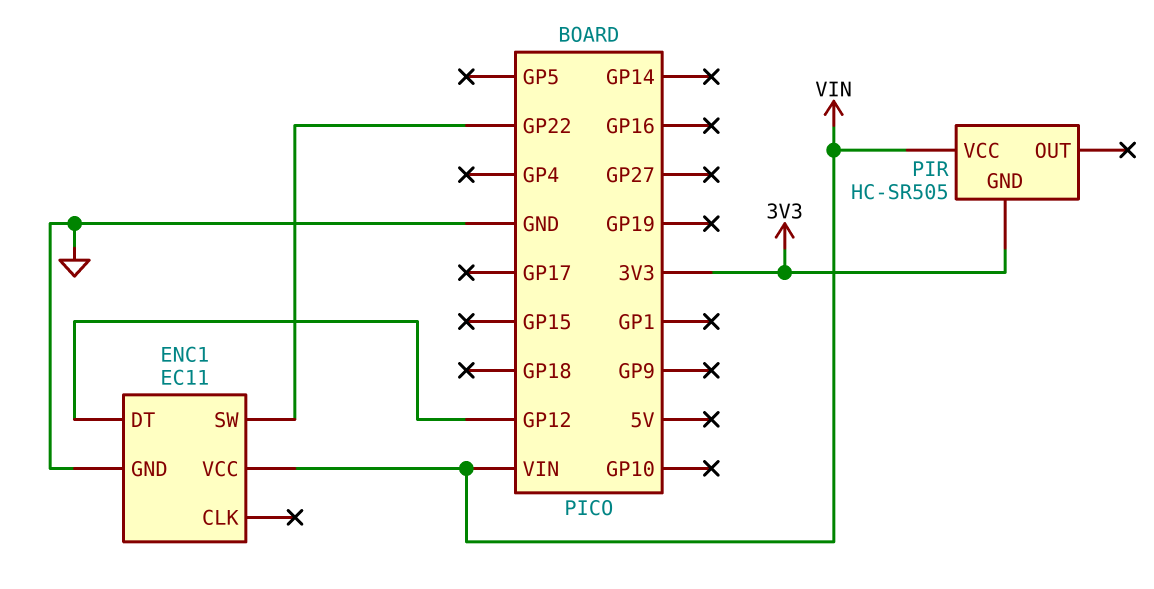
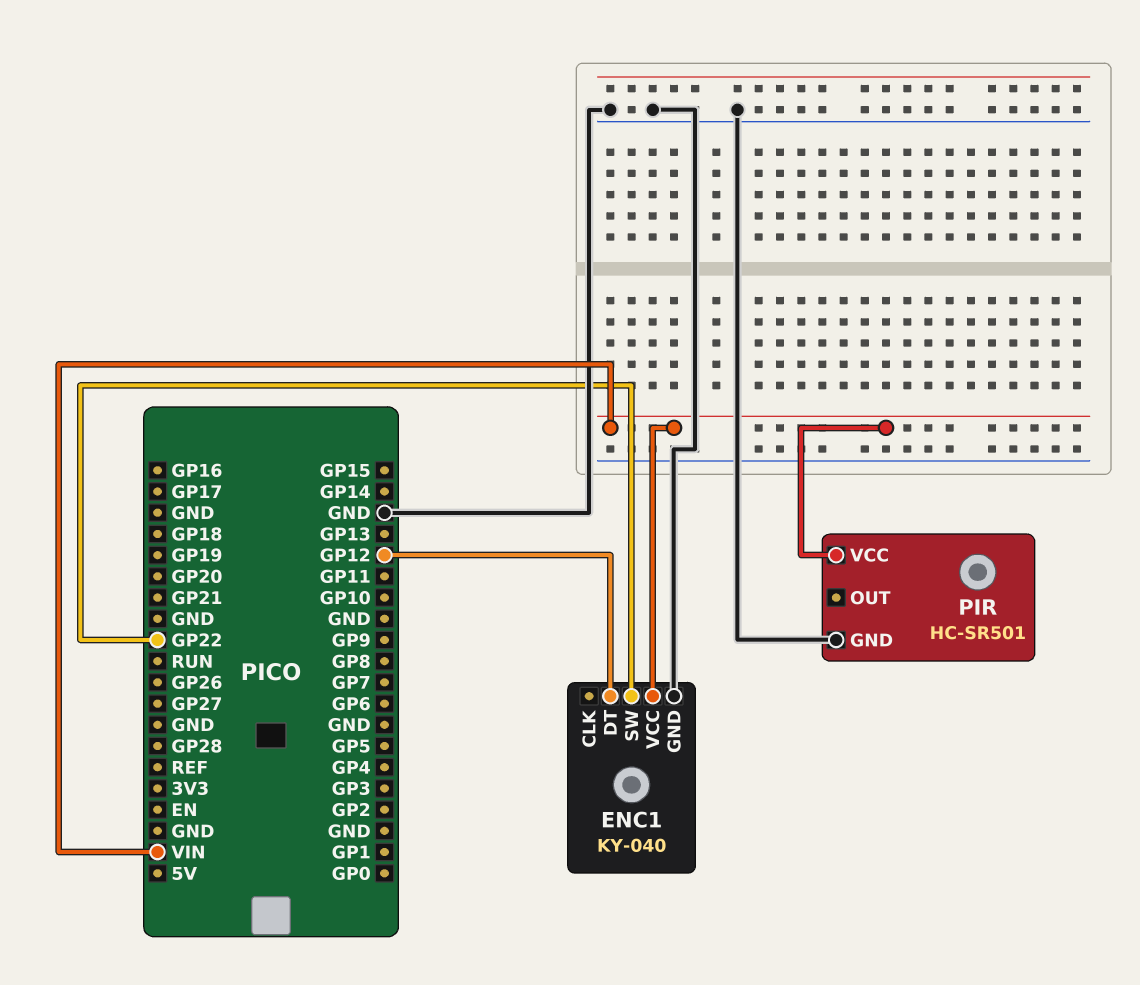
ENC1: EC11 -> KY-040
PIR: HC-SR505 -> HC-SR501
PIR pin GND: 3V3 -> GND

